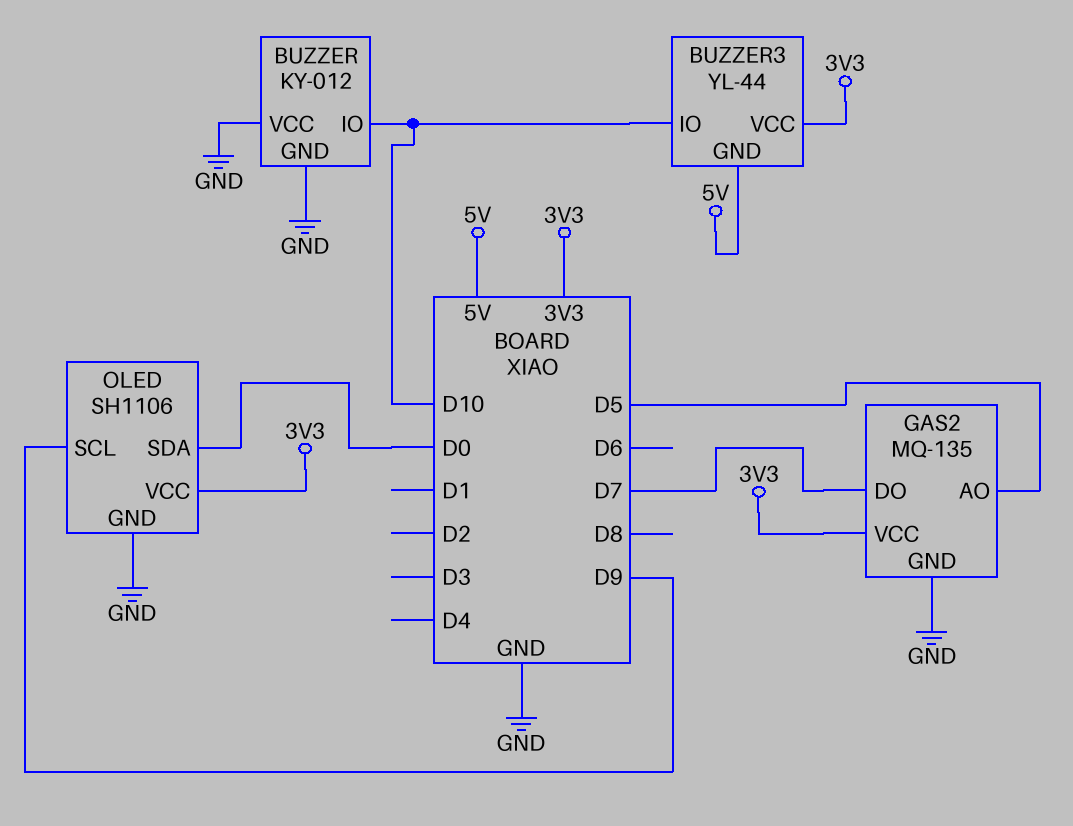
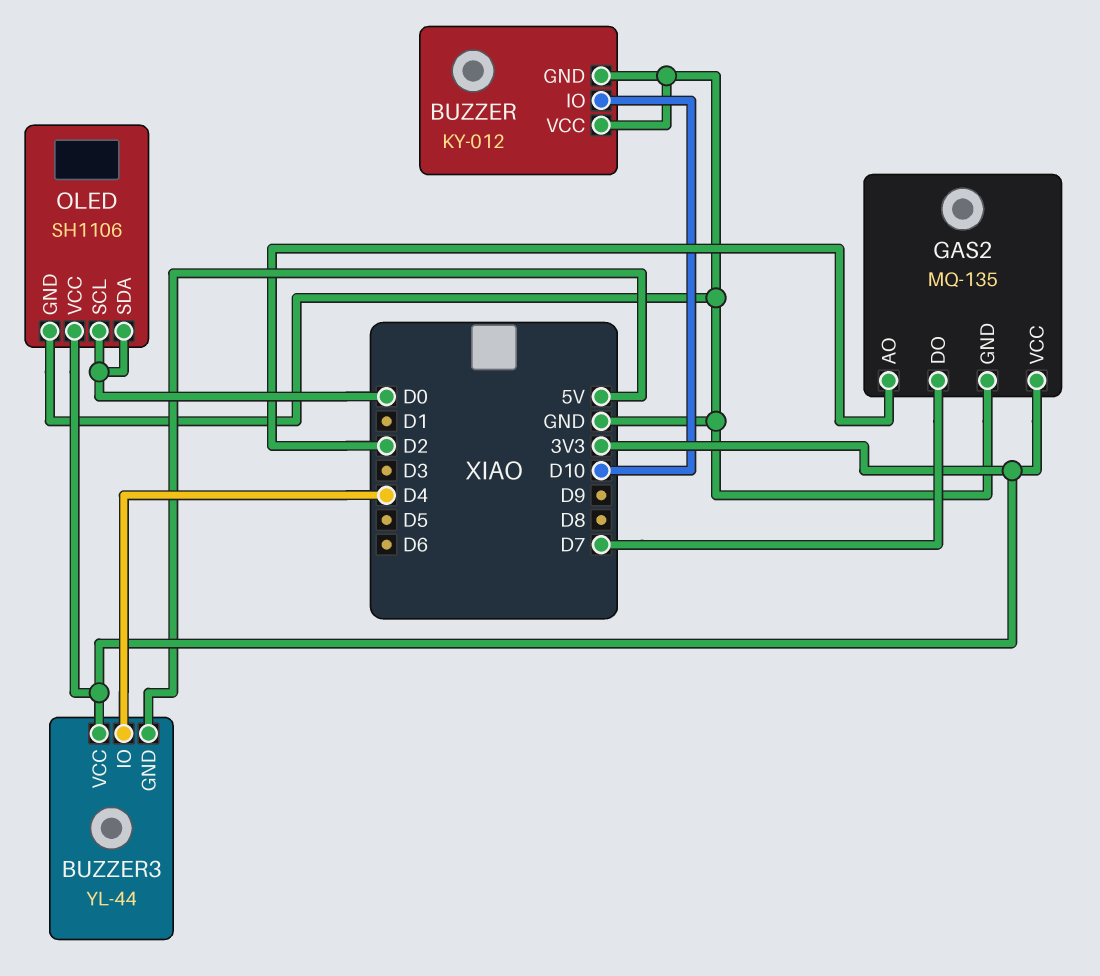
BUZZER3 pin IO: D10 -> D4
GAS2 pin AO: D5 -> D2
OLED pin SCL: D9 -> D0

